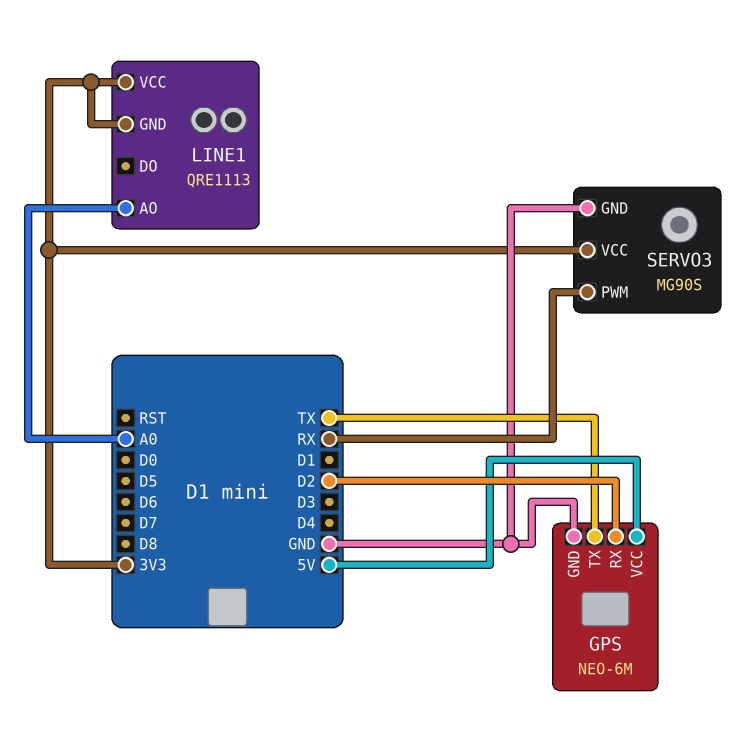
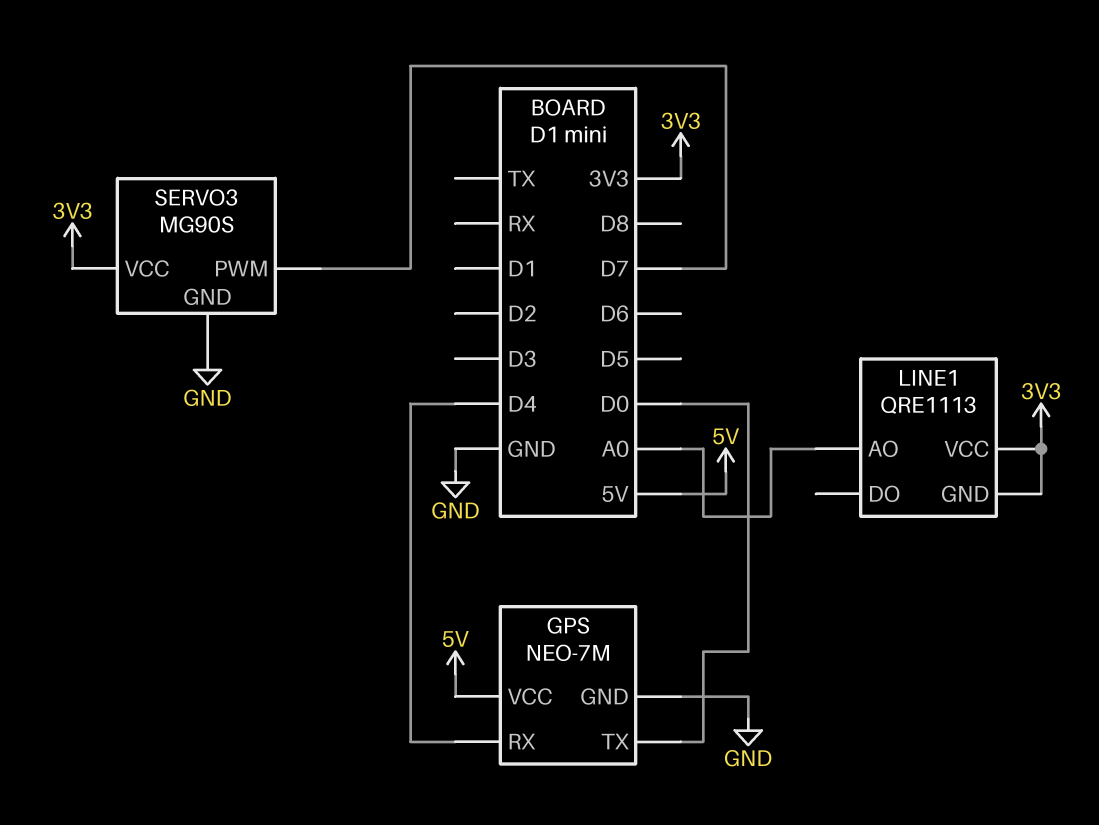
GPS: NEO-6M -> NEO-7M
GPS pin RX: D2 -> D4
GPS pin TX: TX -> D0
SERVO3 pin PWM: RX -> D7

